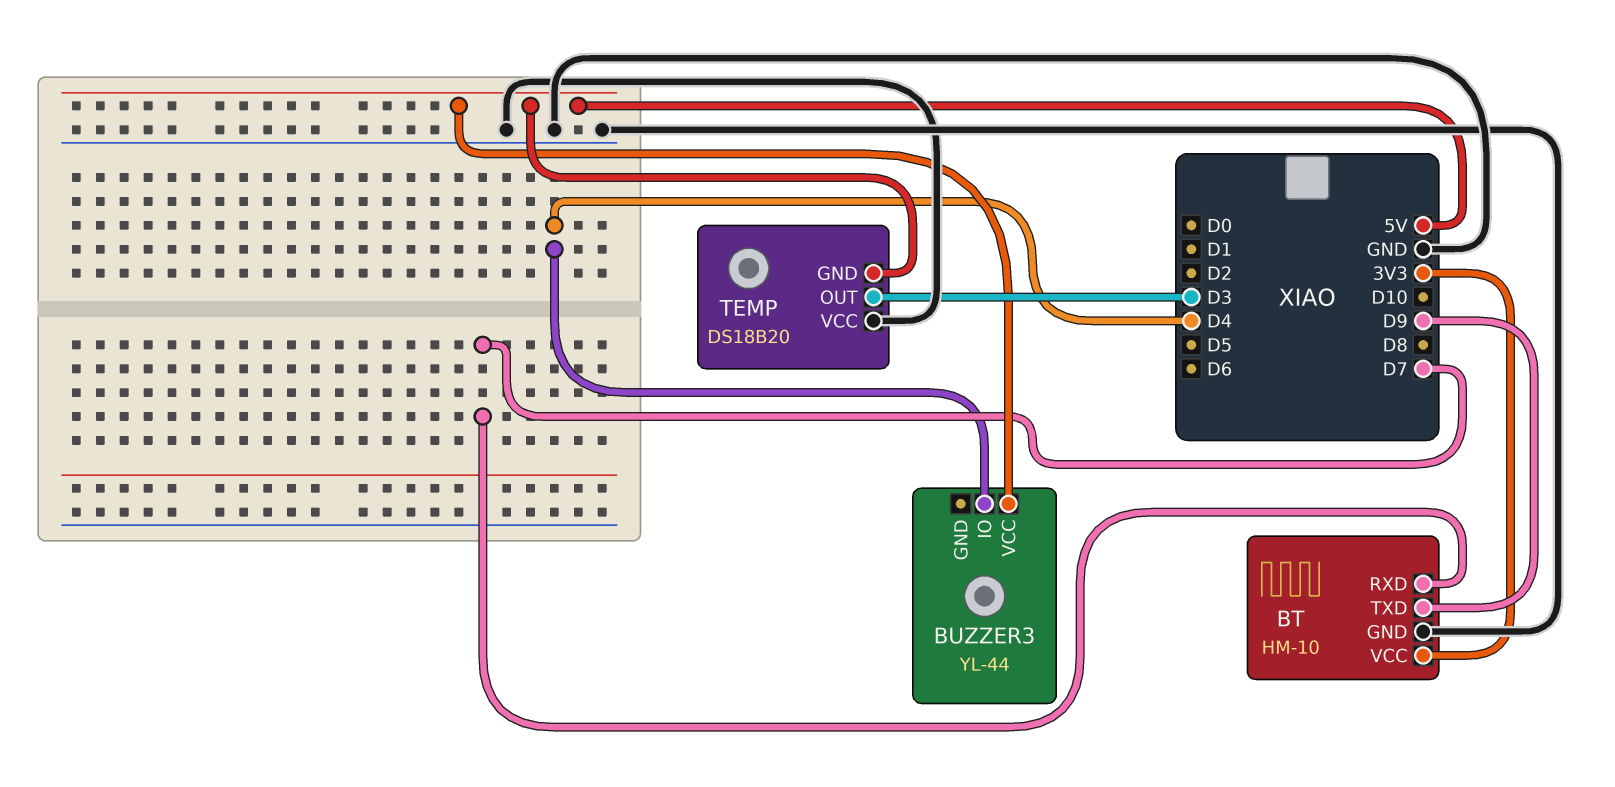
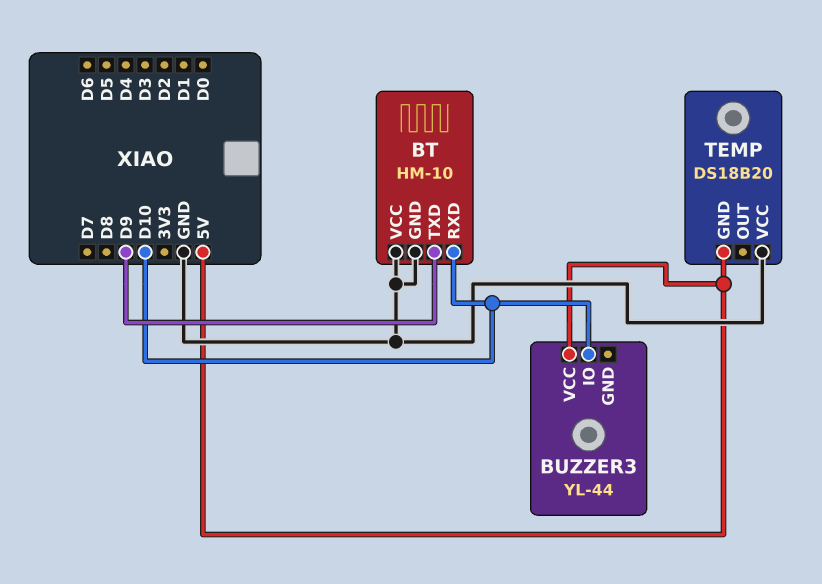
BT pin RXD: D7 -> D10
BT pin VCC: 3V3 -> GND
BUZZER3 pin IO: D4 -> D10
TEMP pin OUT: D3 -> none

